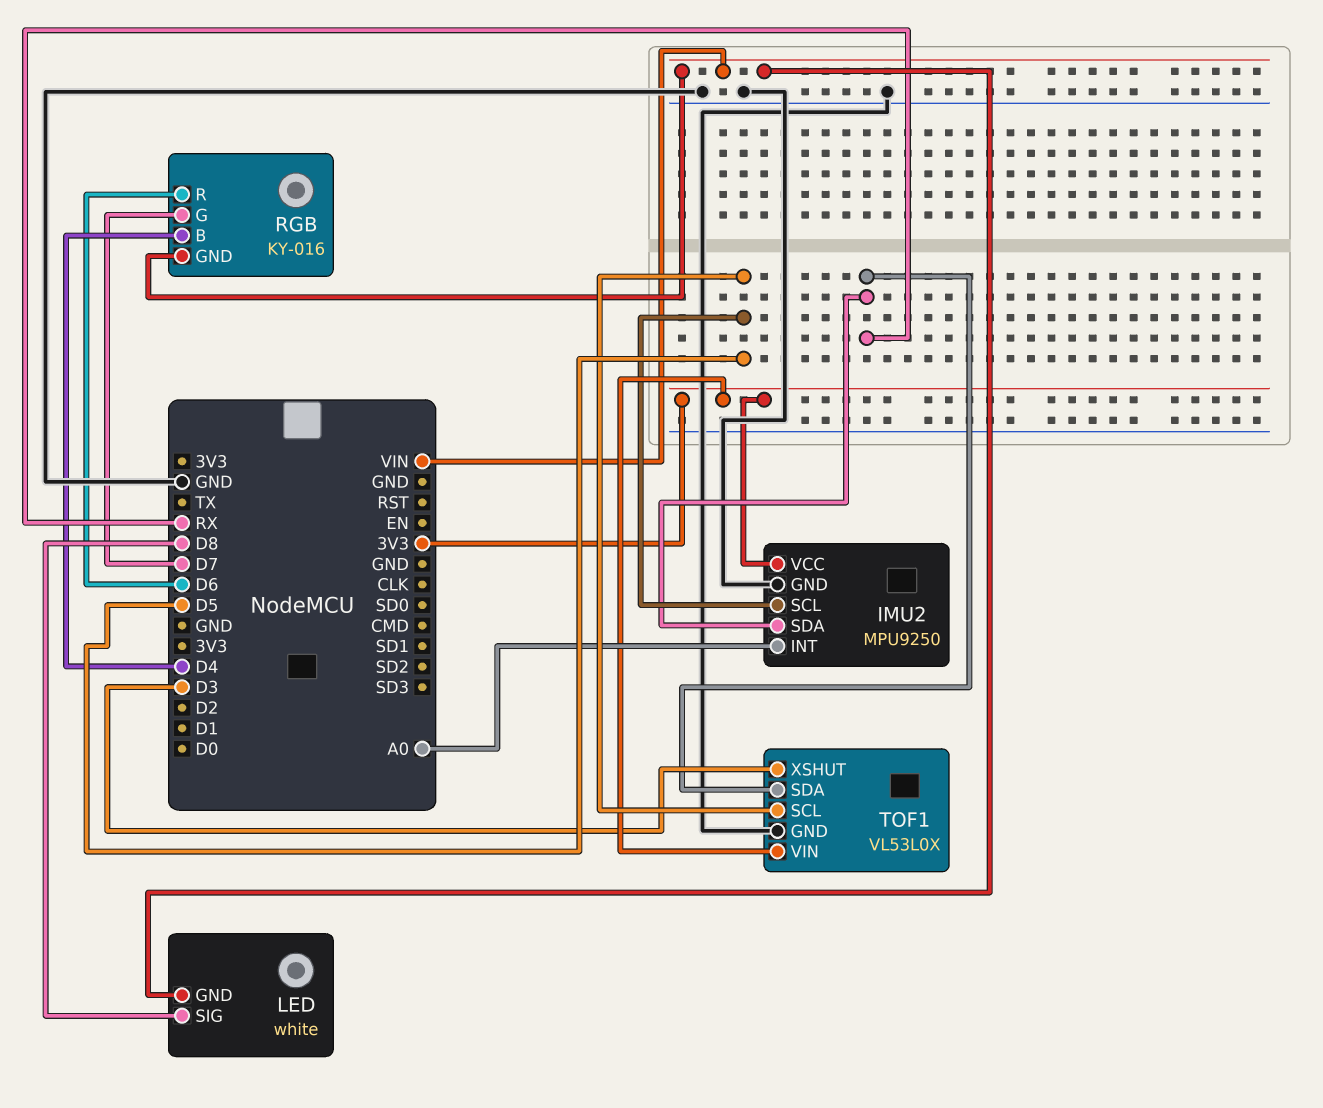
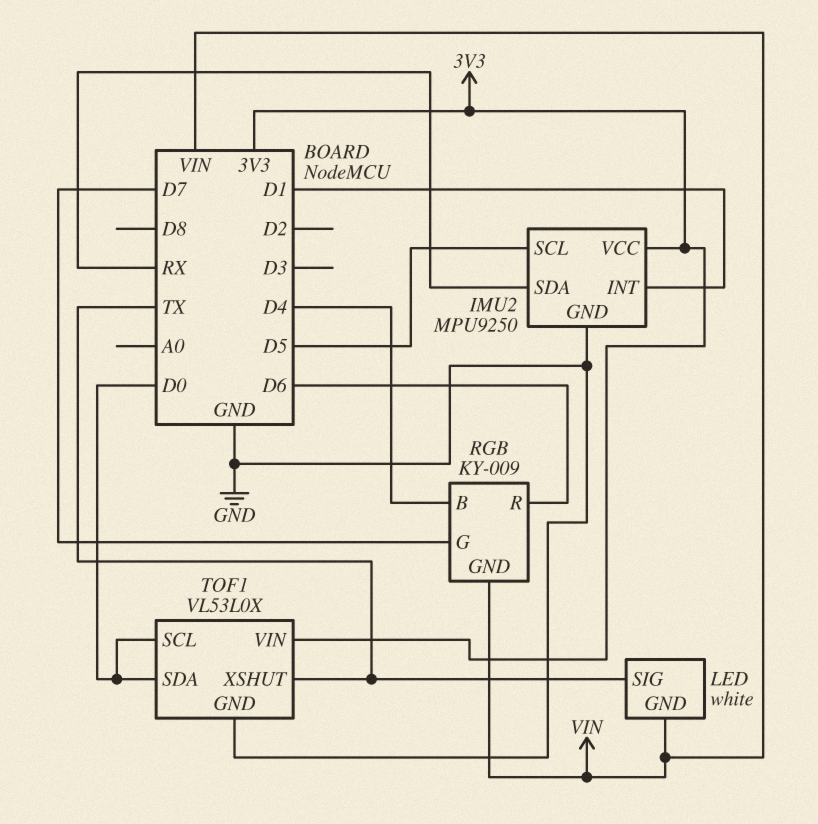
IMU2 pin INT: A0 -> D1
LED pin SIG: D8 -> TX
RGB: KY-016 -> KY-009
TOF1 pin SCL: D5 -> D0
TOF1 pin SDA: RX -> D0
TOF1 pin XSHUT: D3 -> TX

